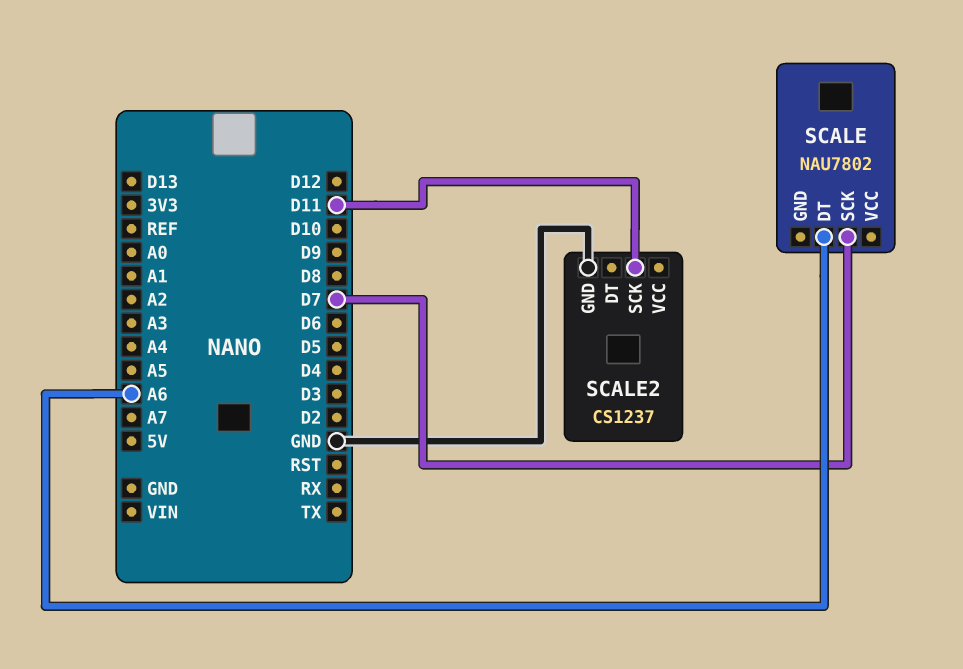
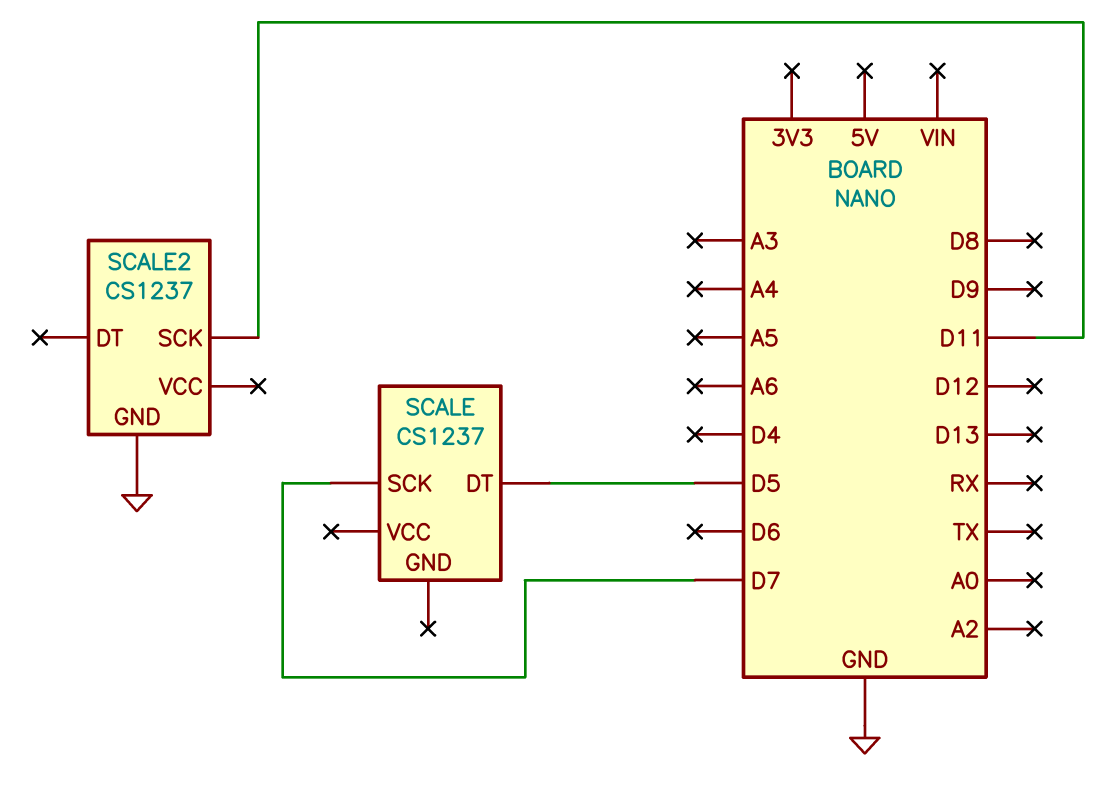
SCALE: NAU7802 -> CS1237
SCALE pin DT: A6 -> D5

